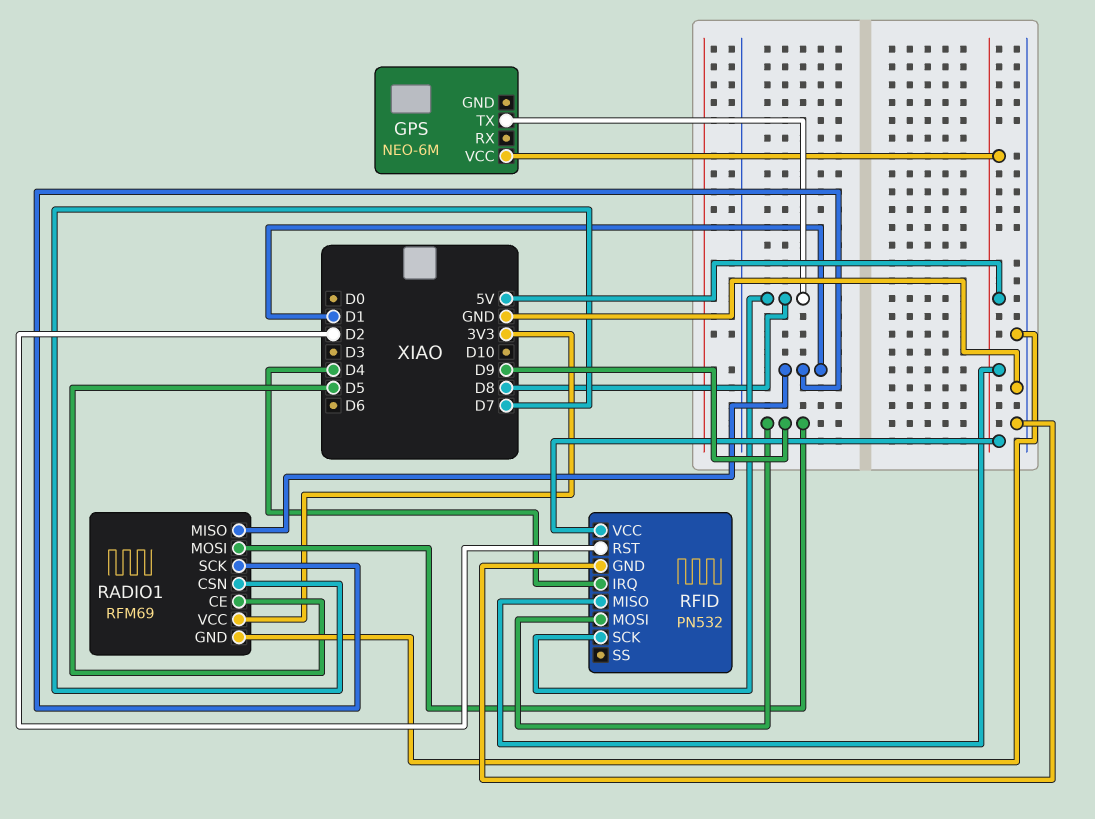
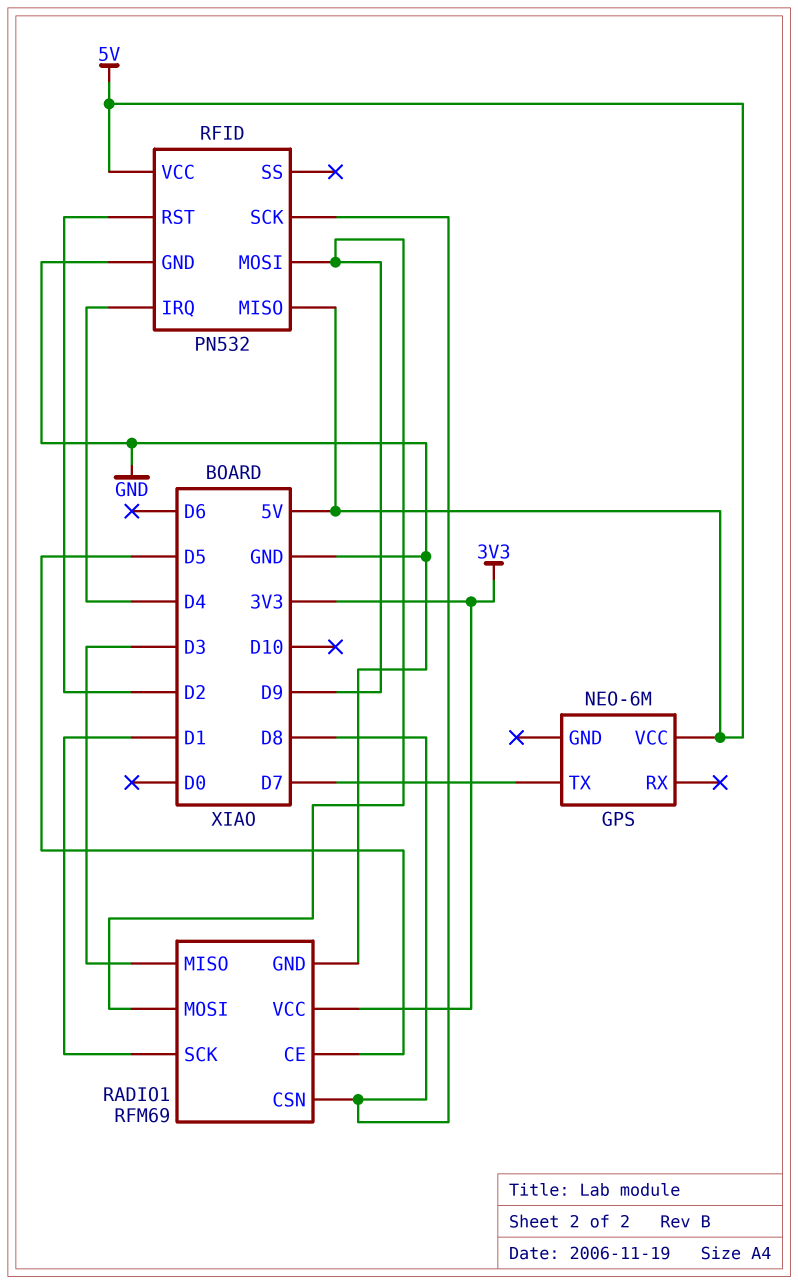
GPS pin TX: D8 -> D7
RADIO1 pin CSN: D7 -> D8
RADIO1 pin MISO: D1 -> D3

